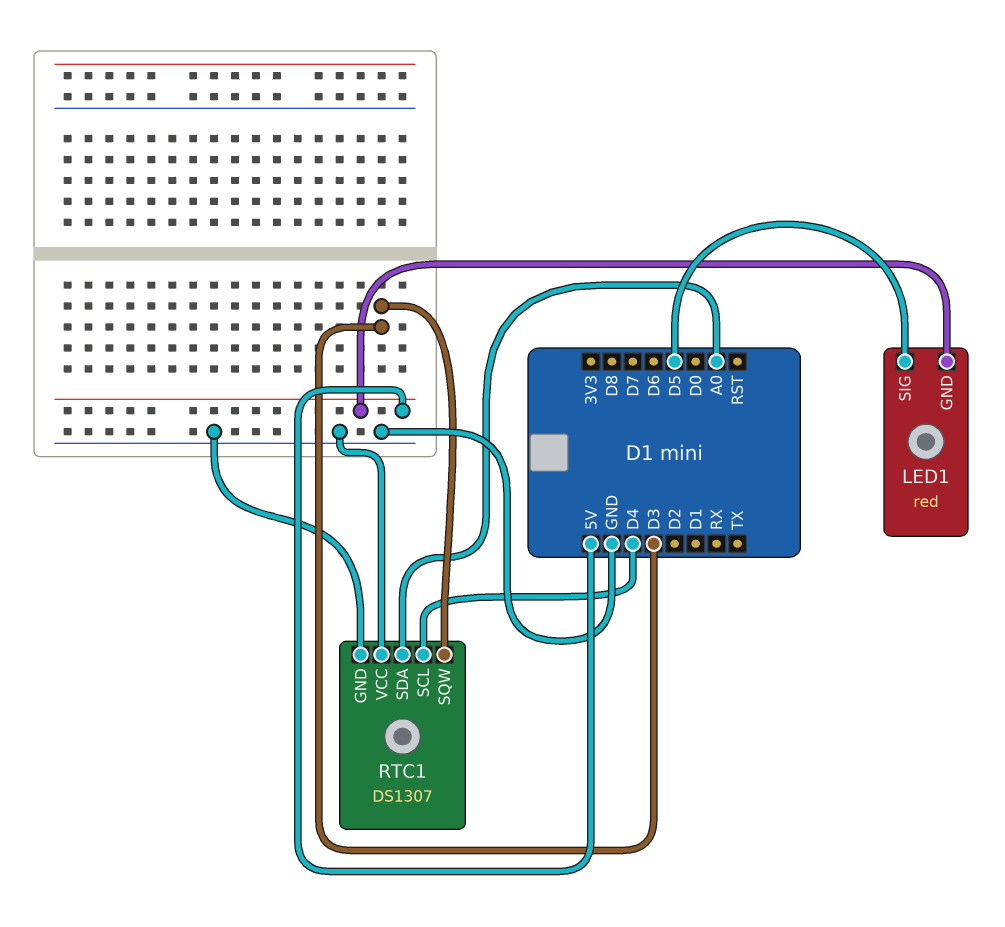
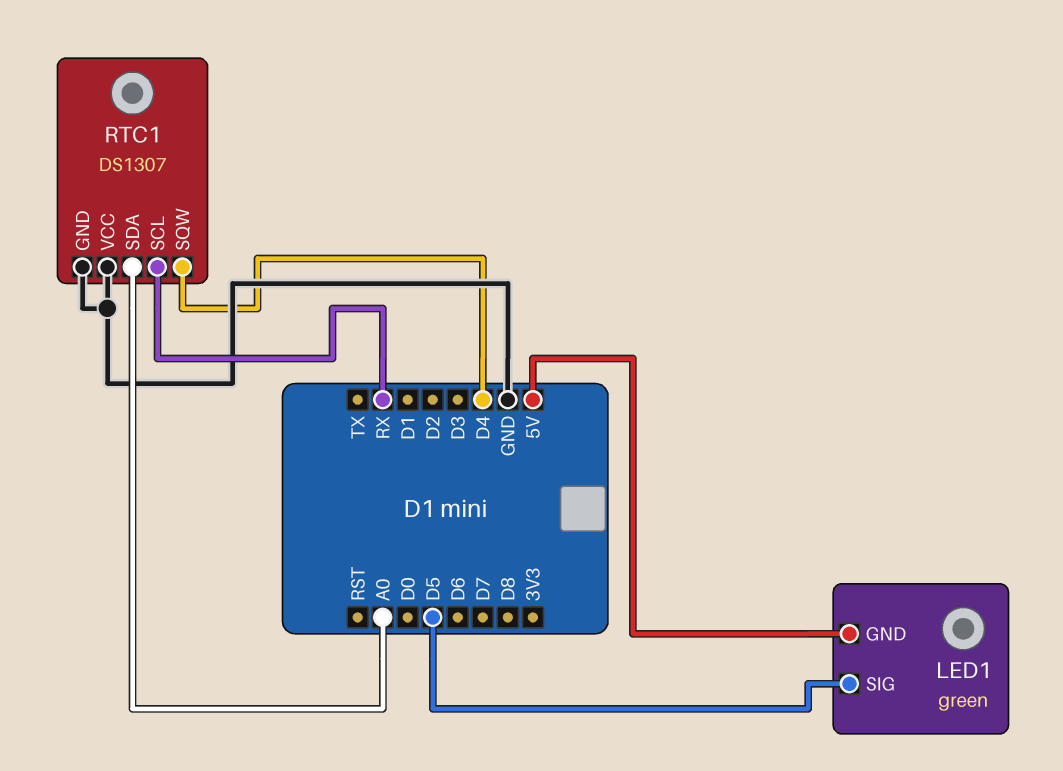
LED1: red -> green
RTC1 pin SCL: D4 -> RX
RTC1 pin SQW: D3 -> D4

